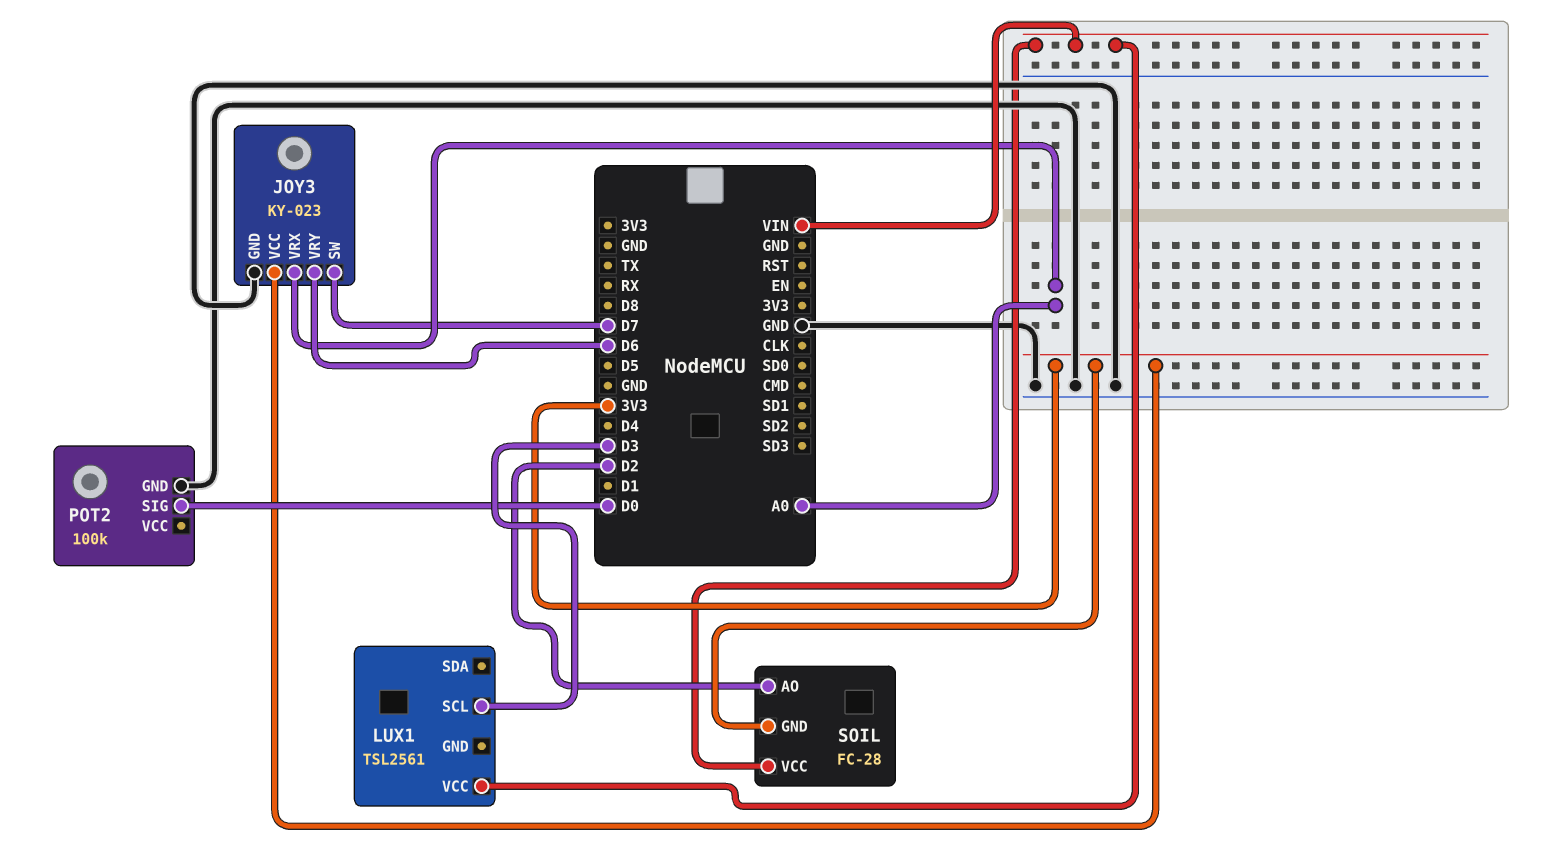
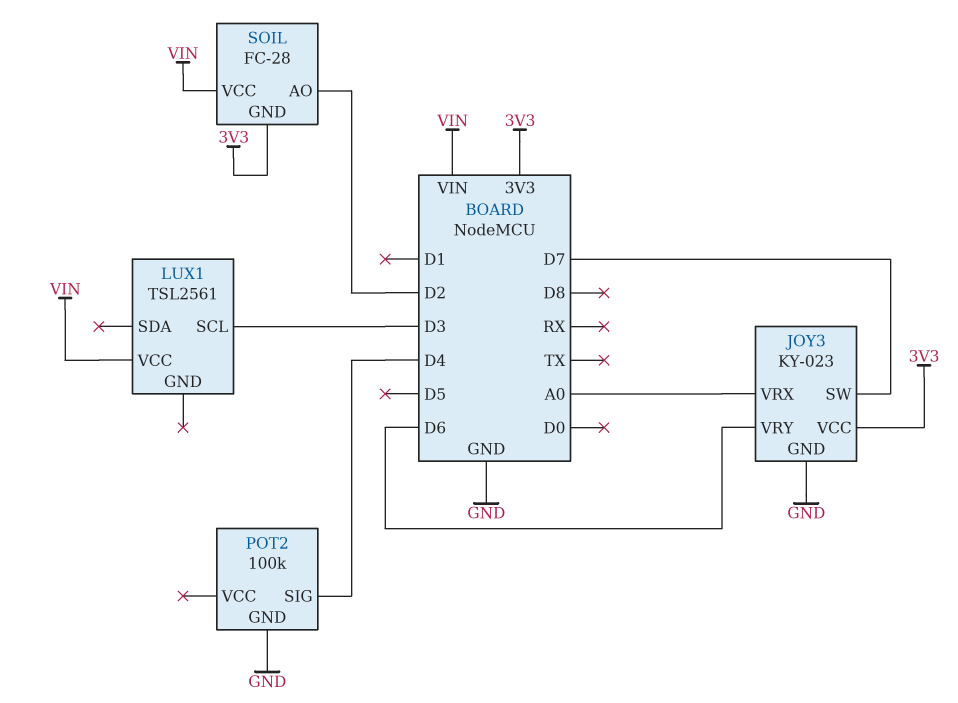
POT2 pin SIG: D0 -> D4

